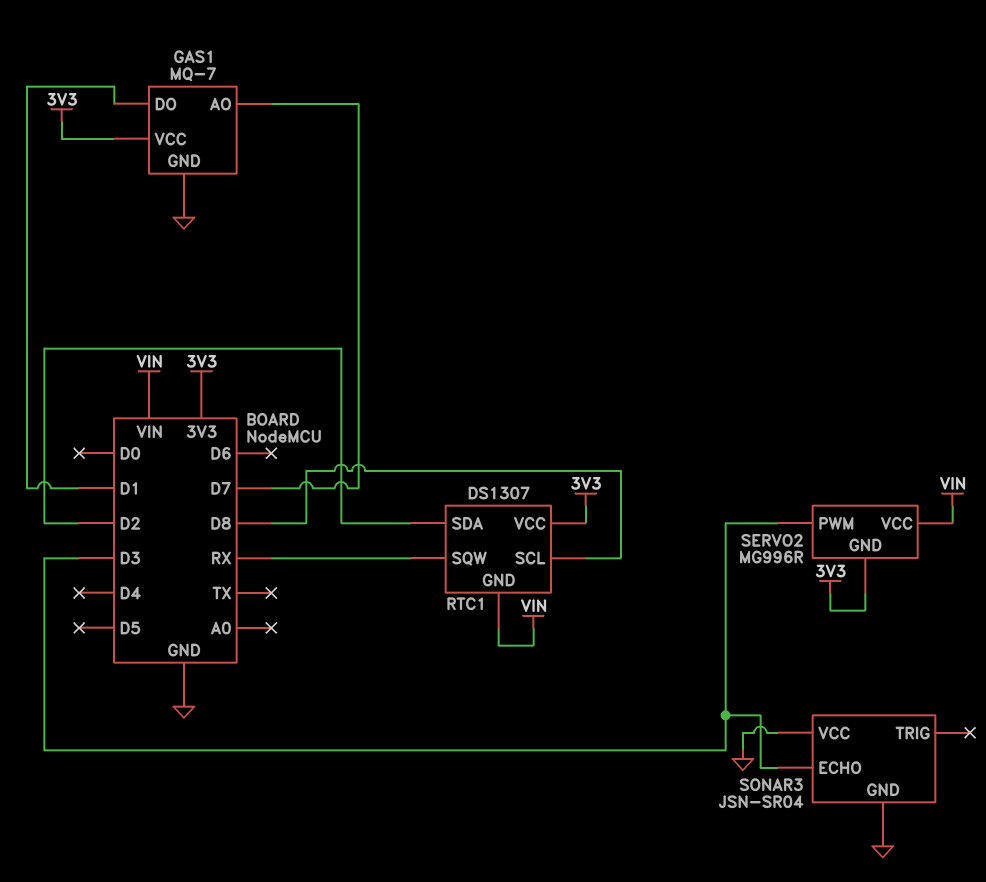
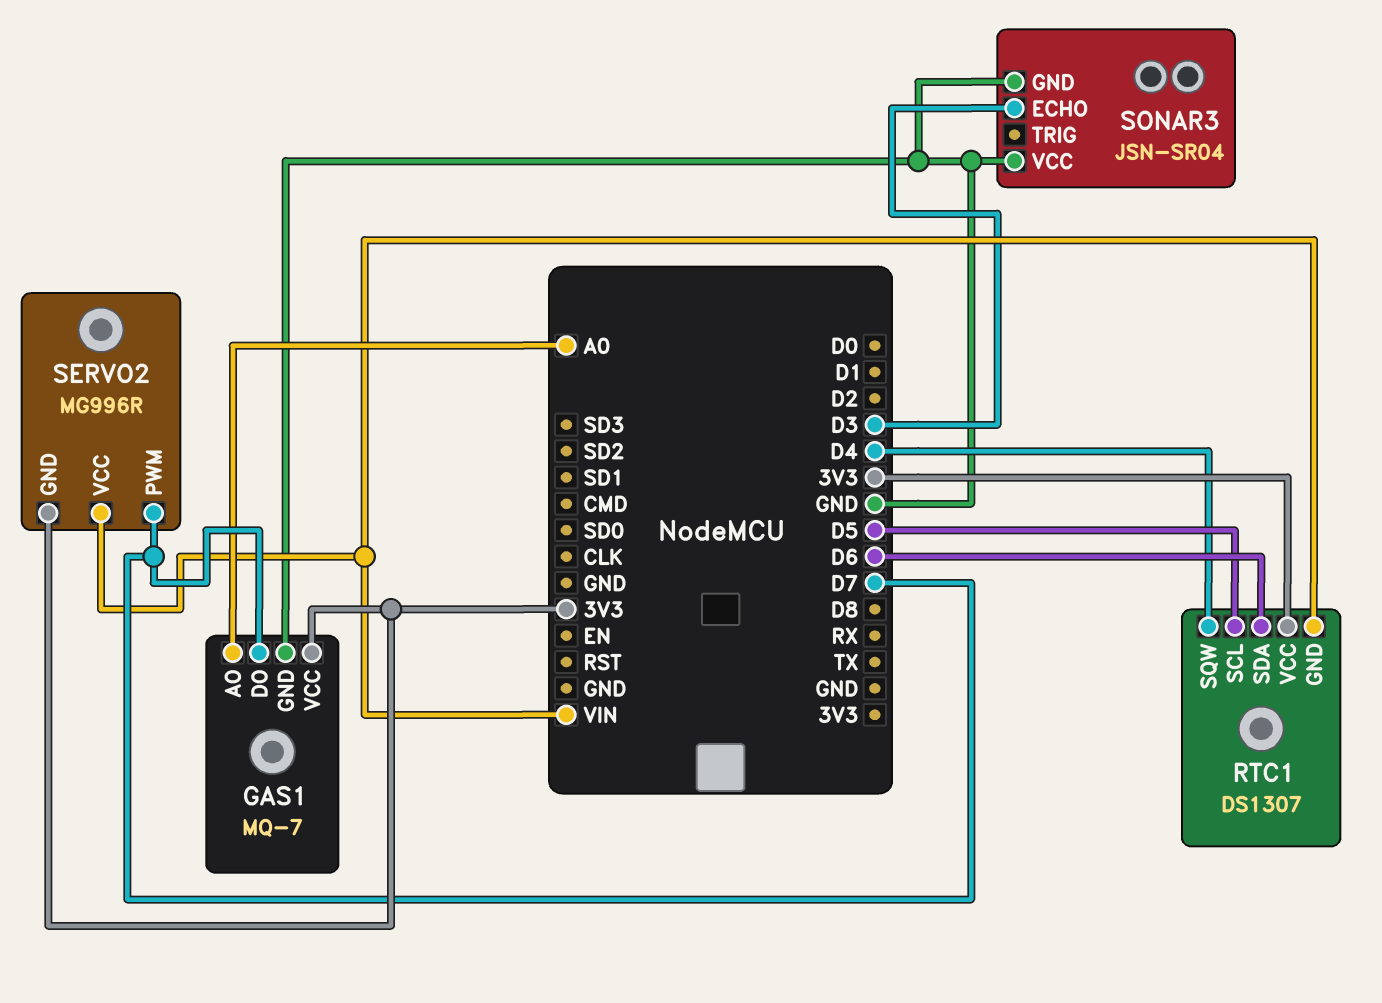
GAS1 pin AO: D7 -> A0
GAS1 pin DO: D1 -> D7
RTC1 pin SCL: D8 -> D5
RTC1 pin SDA: D2 -> D6
RTC1 pin SQW: RX -> D4
SERVO2 pin PWM: D3 -> D7

